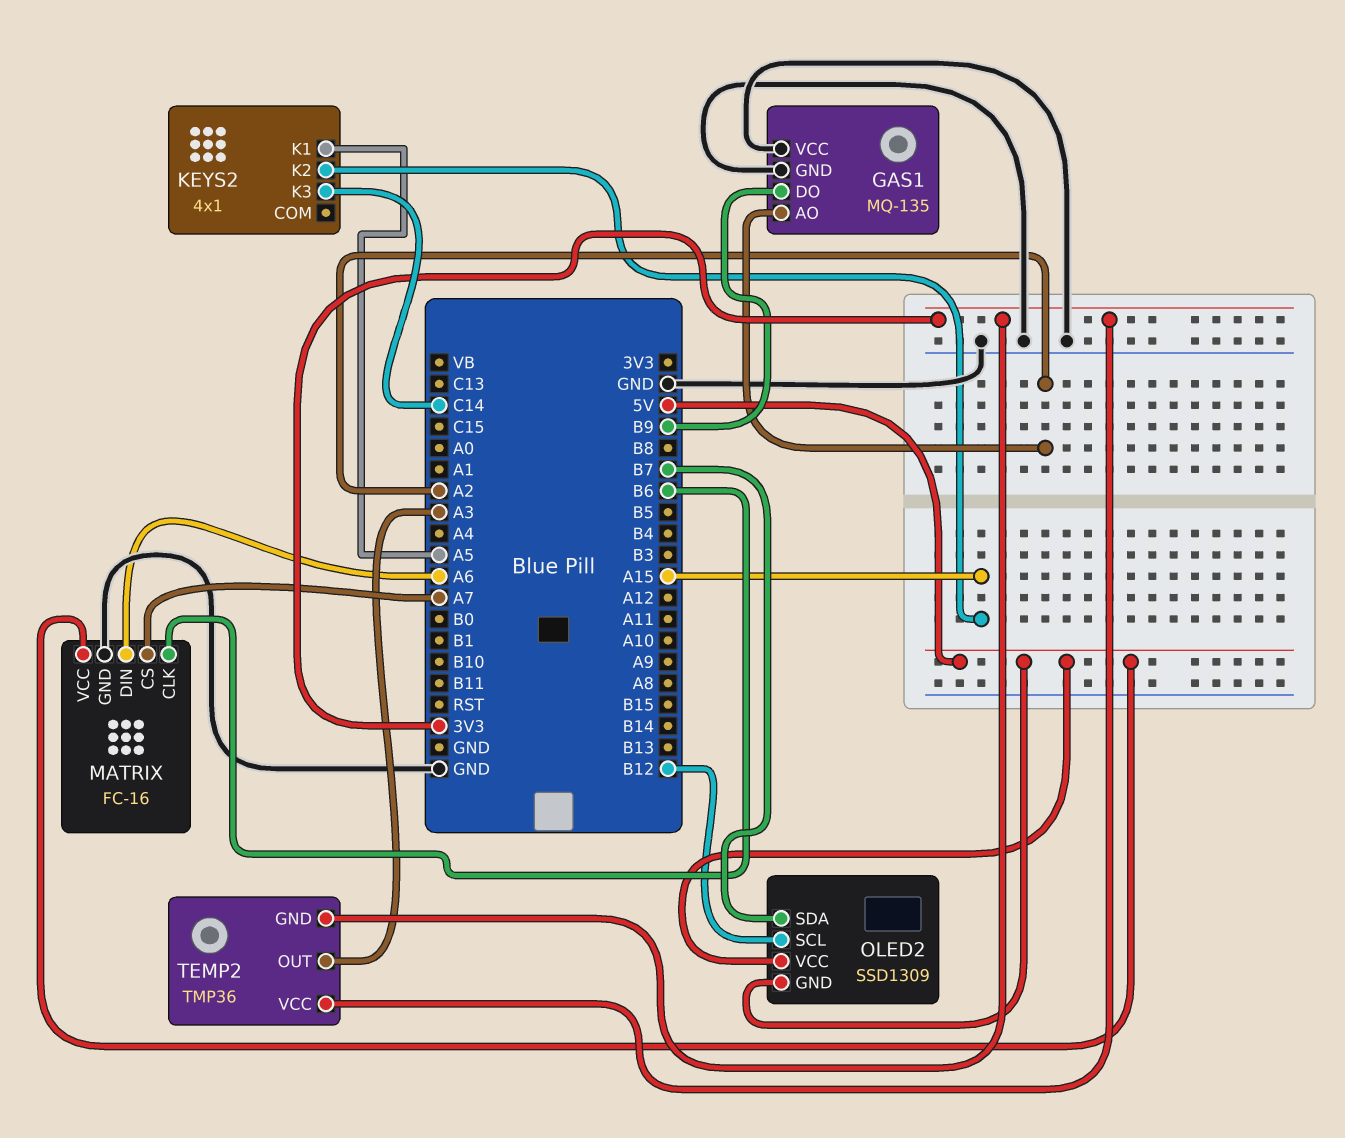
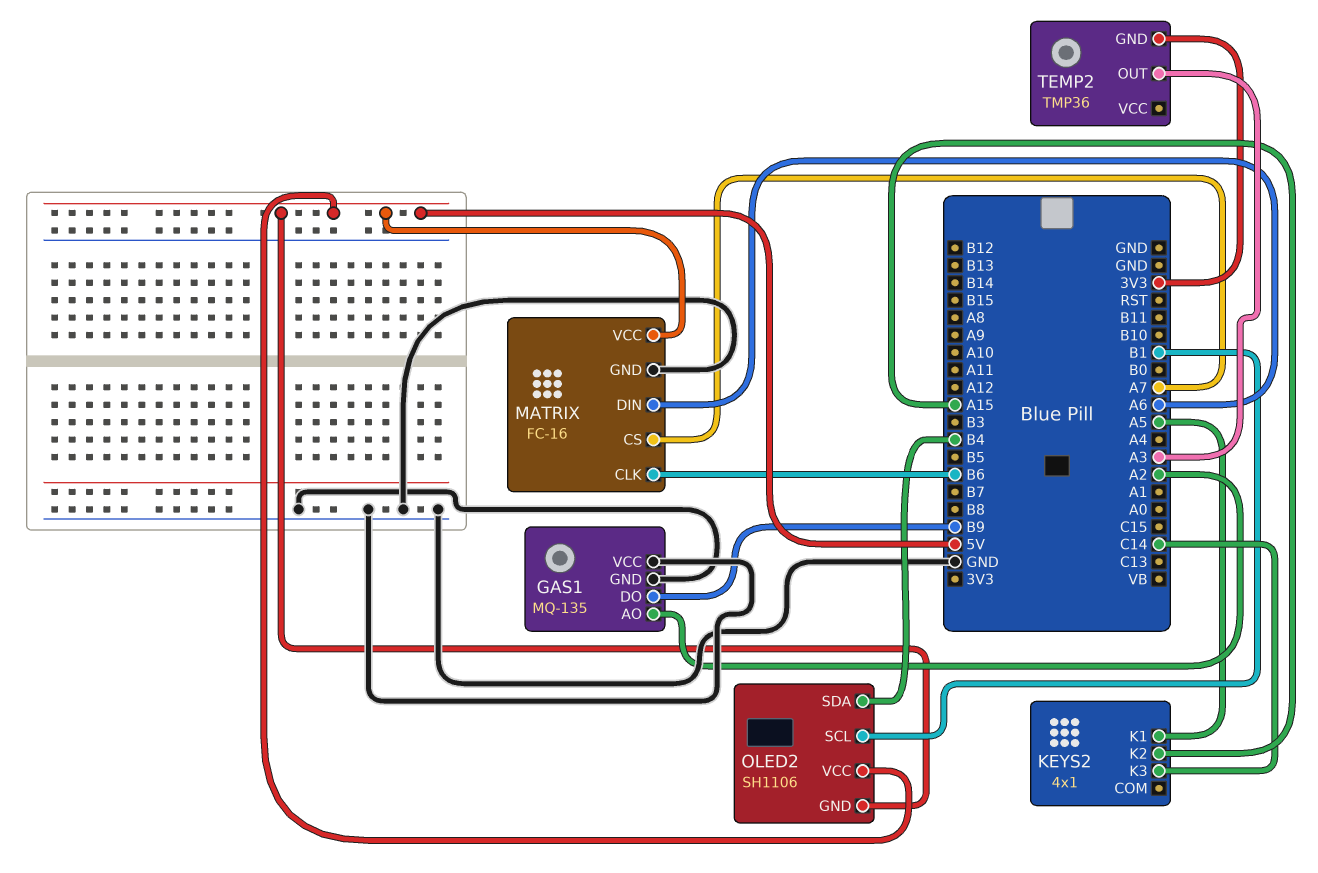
OLED2: SSD1309 -> SH1106
OLED2 pin SCL: B12 -> B1
OLED2 pin SDA: B7 -> B4
TEMP2 pin VCC: 3V3 -> none

